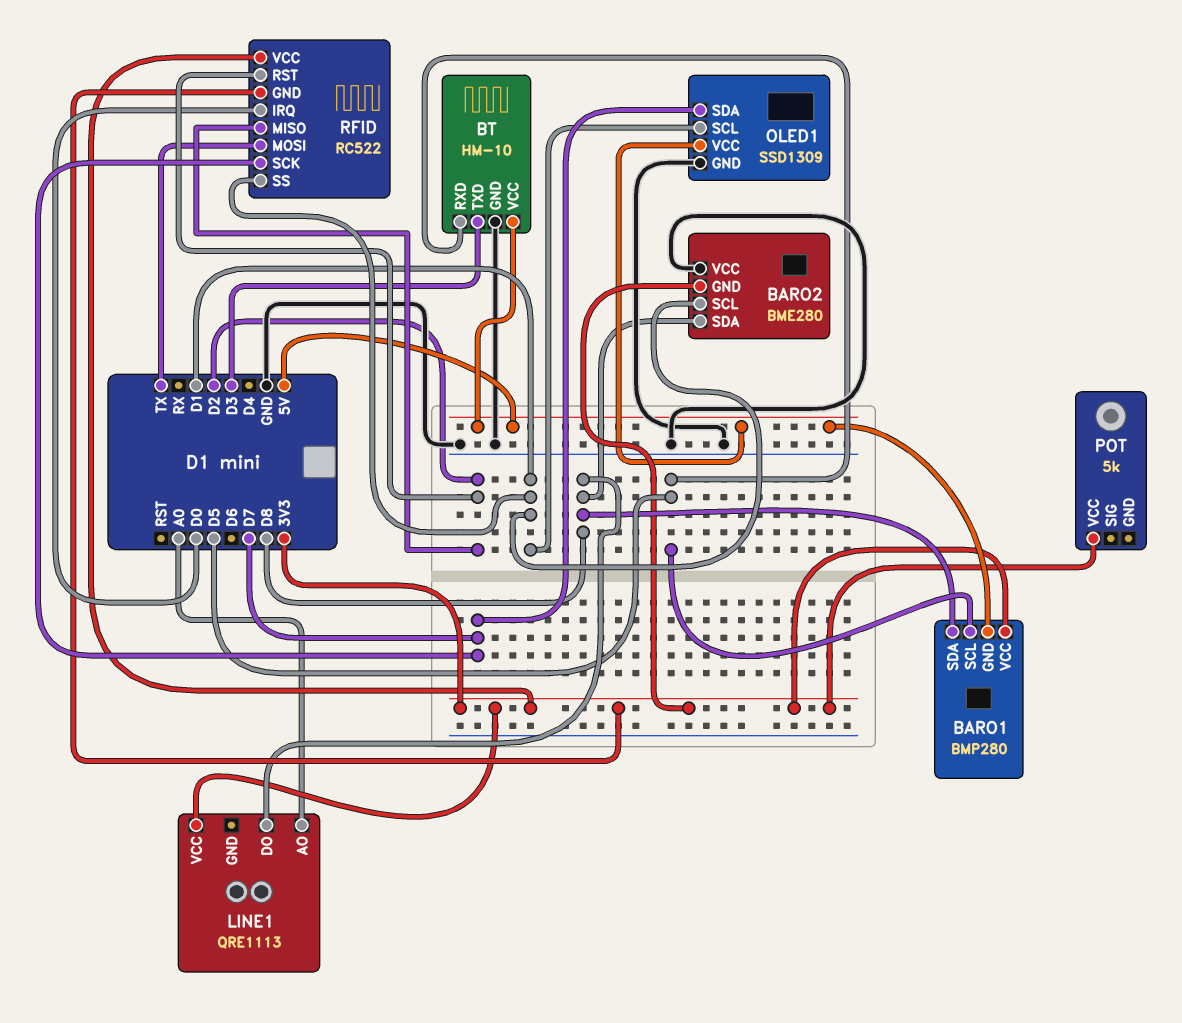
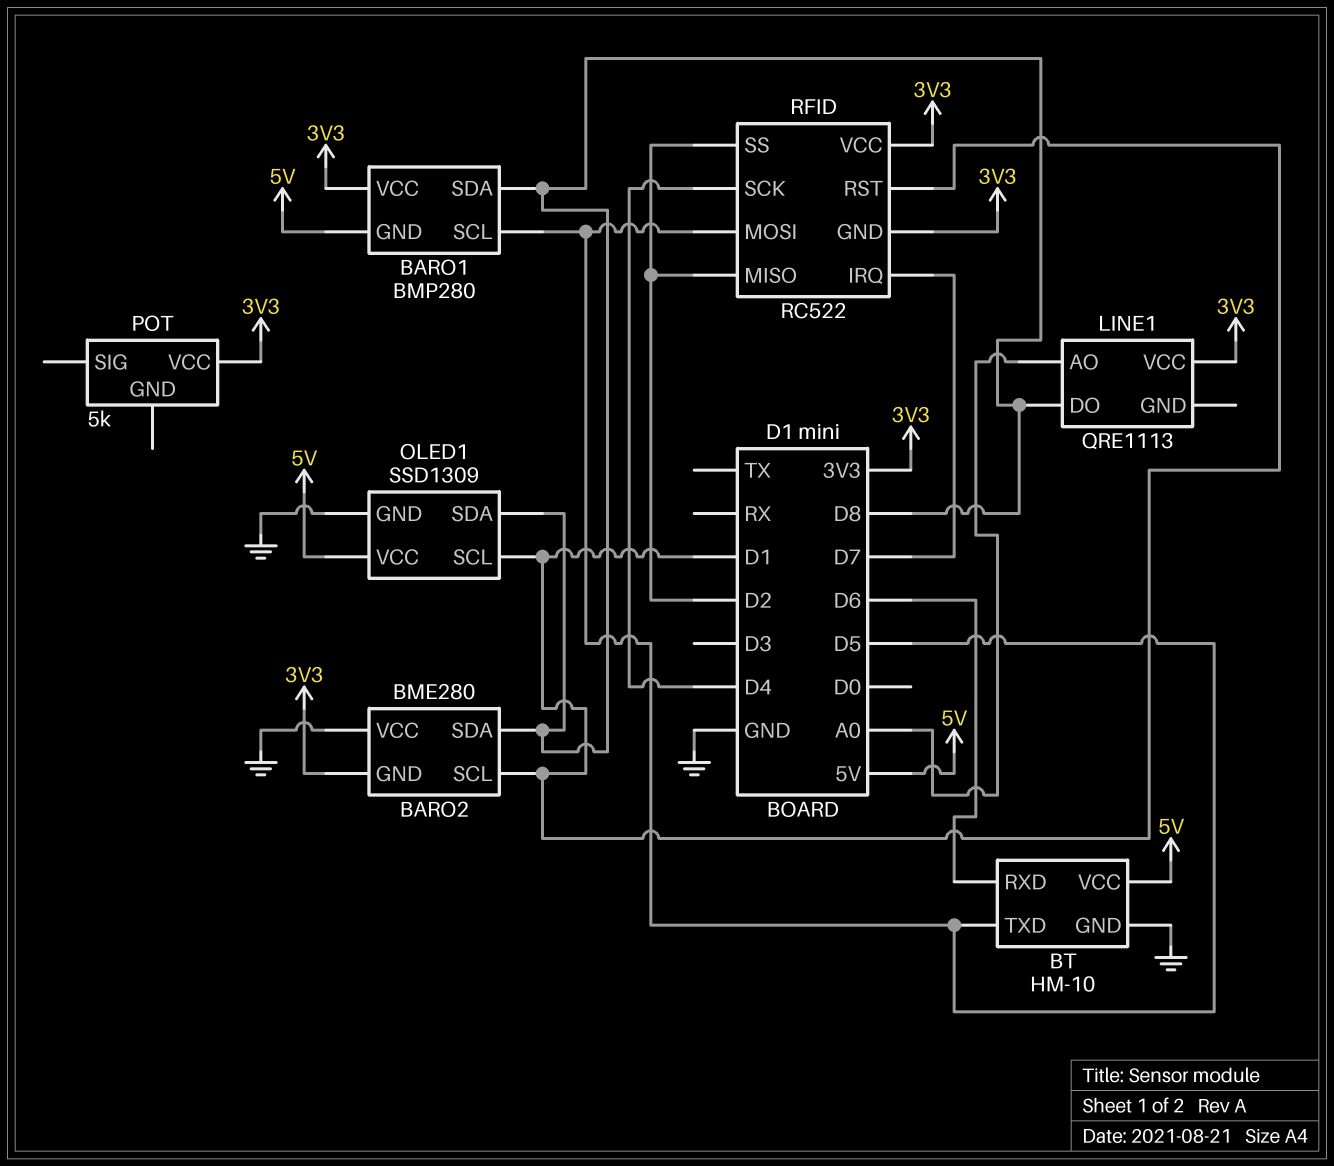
BT pin RXD: D5 -> D6
BT pin TXD: D3 -> D5
OLED1 pin SDA: D7 -> D8
RFID pin IRQ: D0 -> D7
RFID pin MOSI: TX -> D5
RFID pin RST: D2 -> D1
RFID pin SCK: D7 -> D4
RFID pin SS: D1 -> D2

